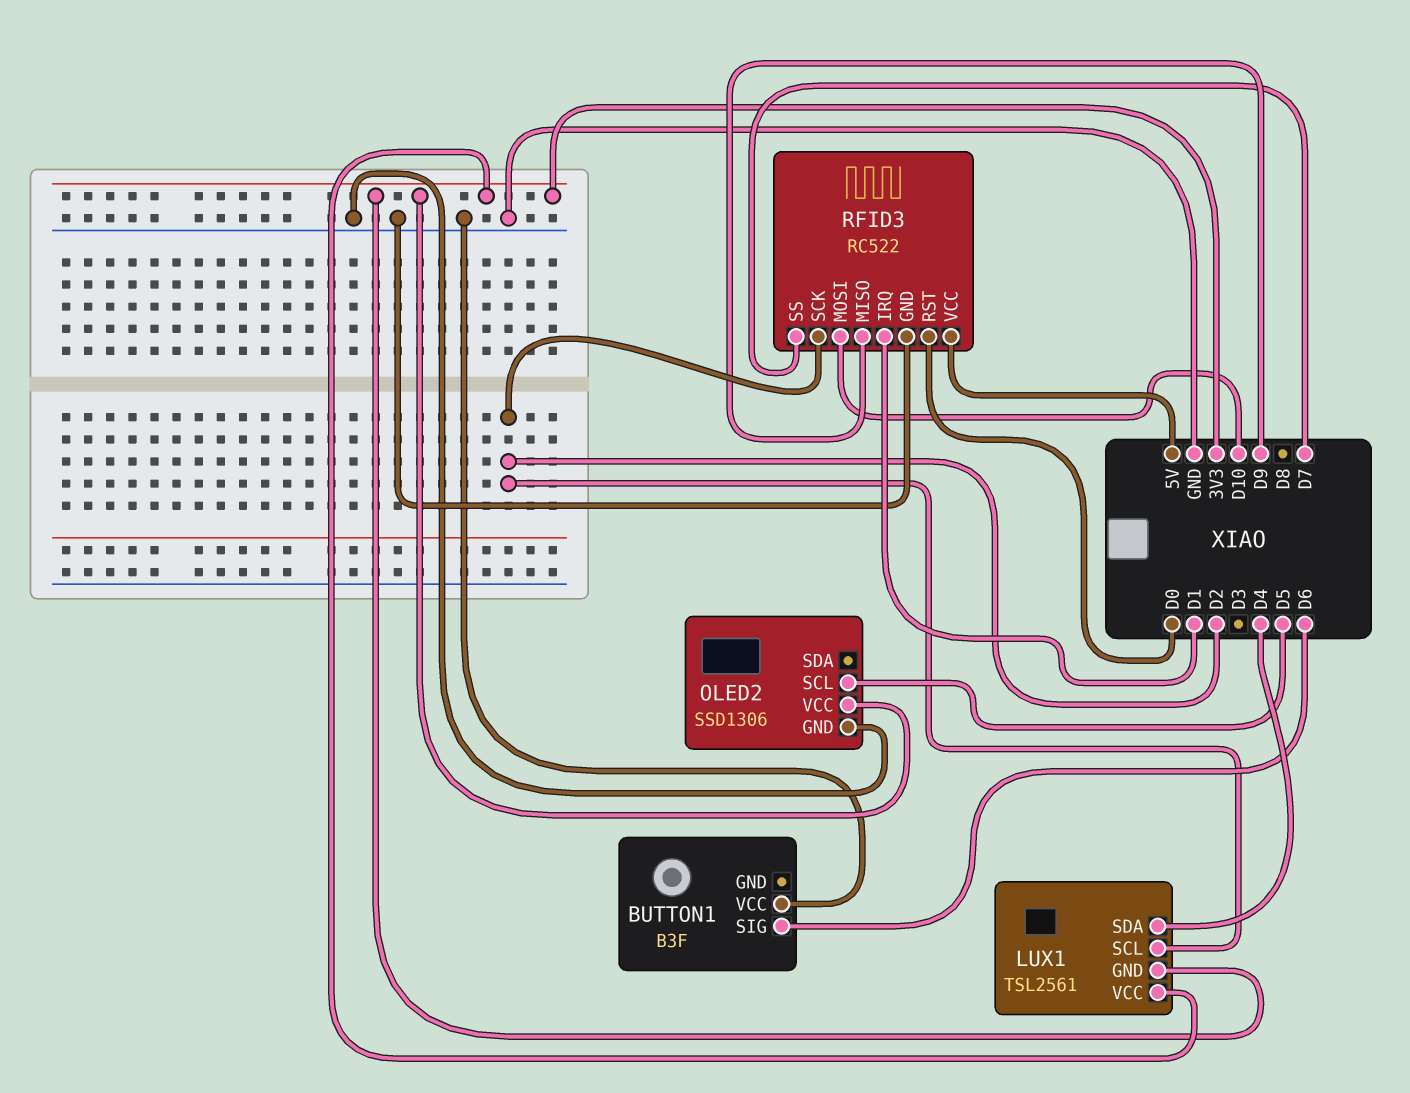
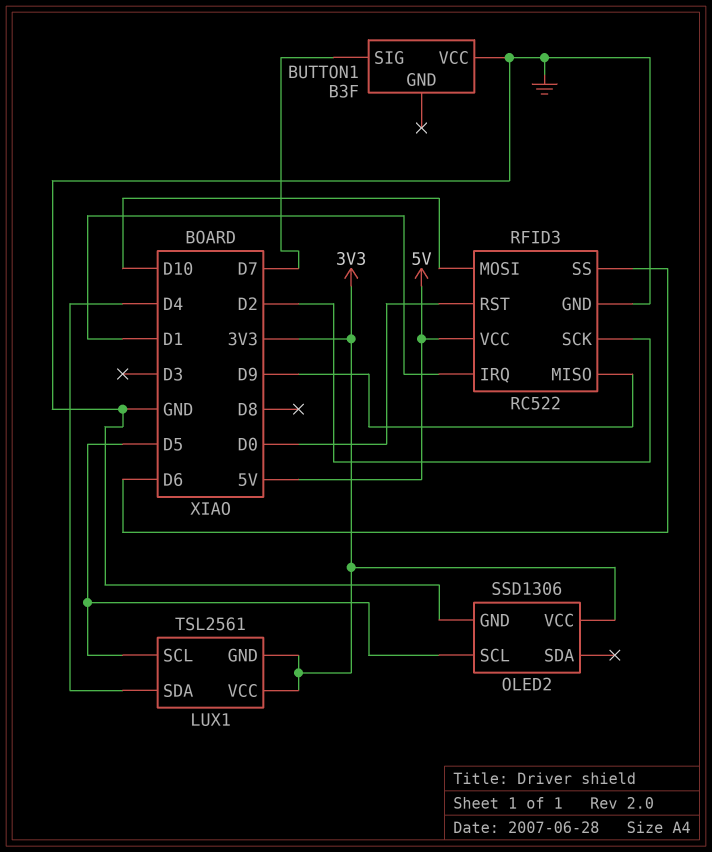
BUTTON1 pin SIG: D6 -> D7
LUX1 pin SCL: D2 -> D5
RFID3 pin SS: D7 -> D6

